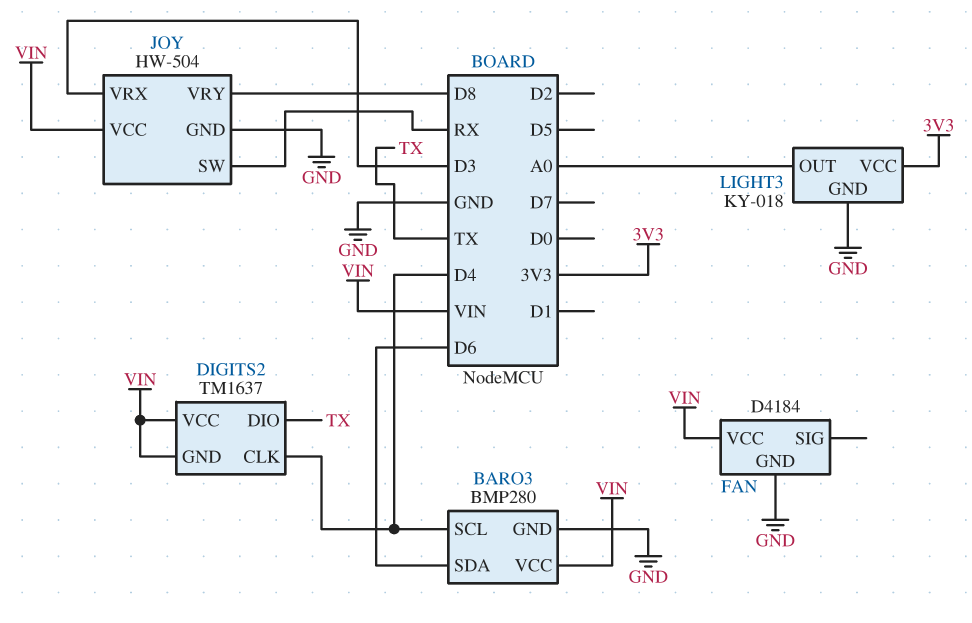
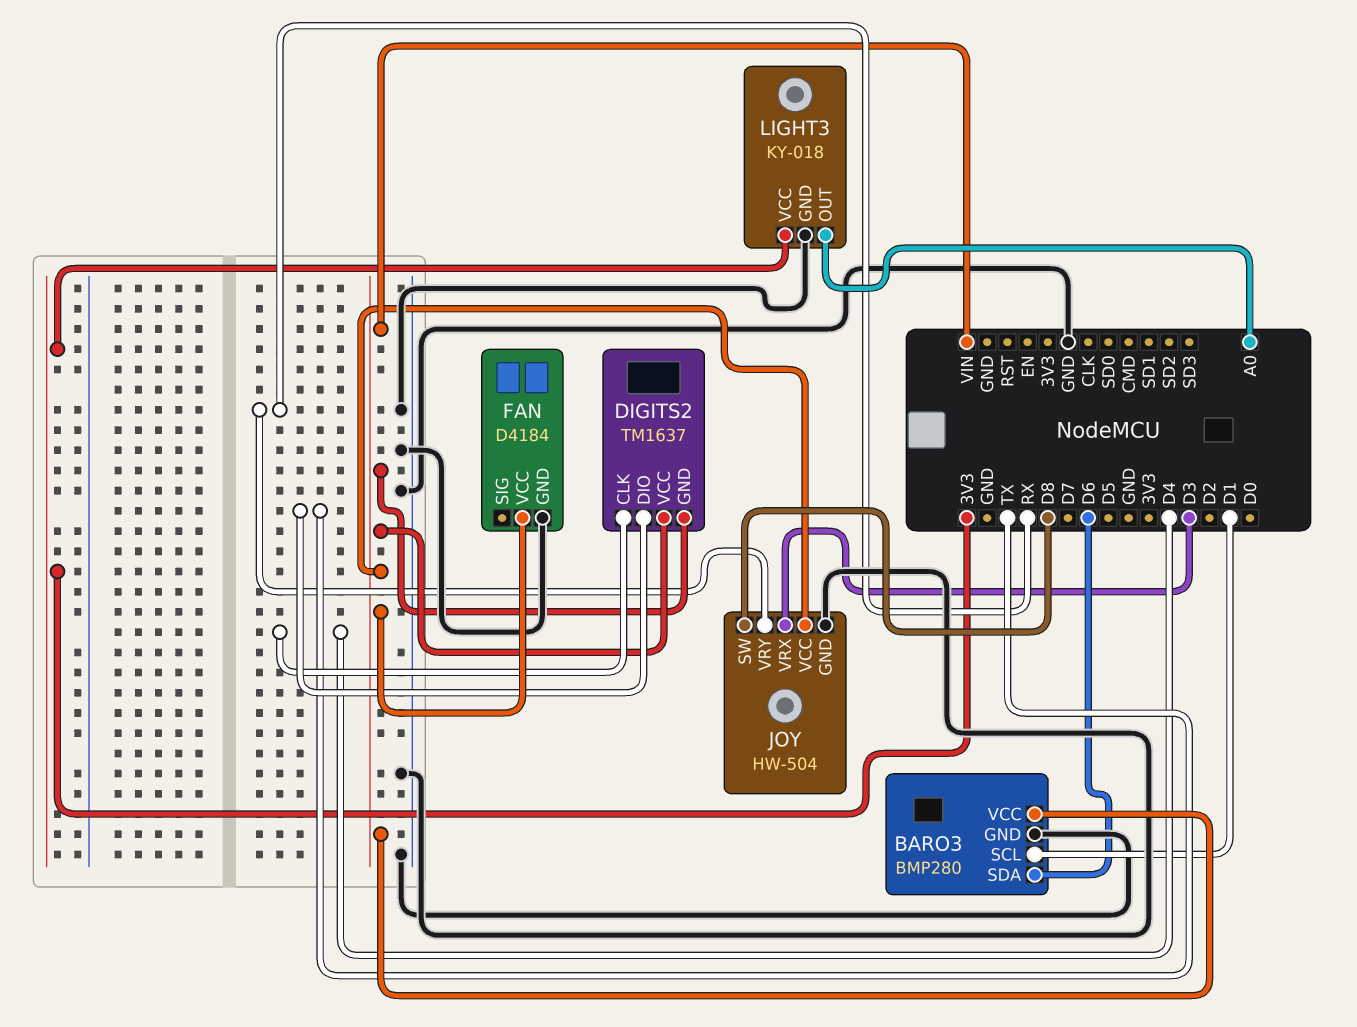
BARO3 pin SCL: D4 -> D1
JOY pin SW: RX -> D8
JOY pin VRY: D8 -> RX

